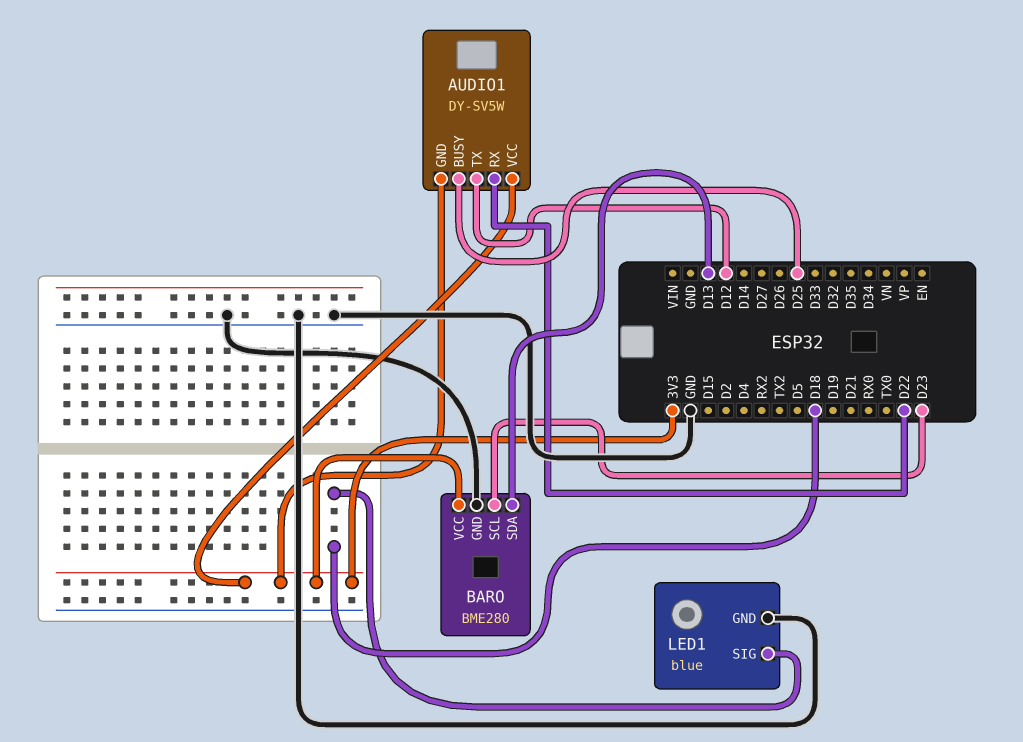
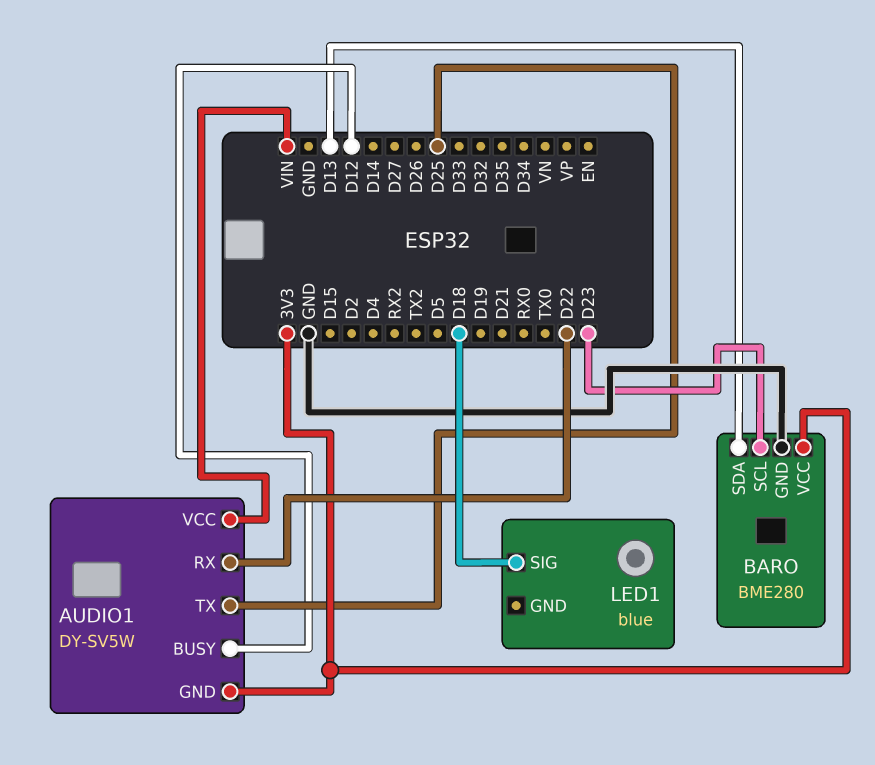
AUDIO1 pin BUSY: D25 -> D12
AUDIO1 pin TX: D12 -> D25
AUDIO1 pin VCC: 3V3 -> VIN
LED1 pin GND: GND -> none

